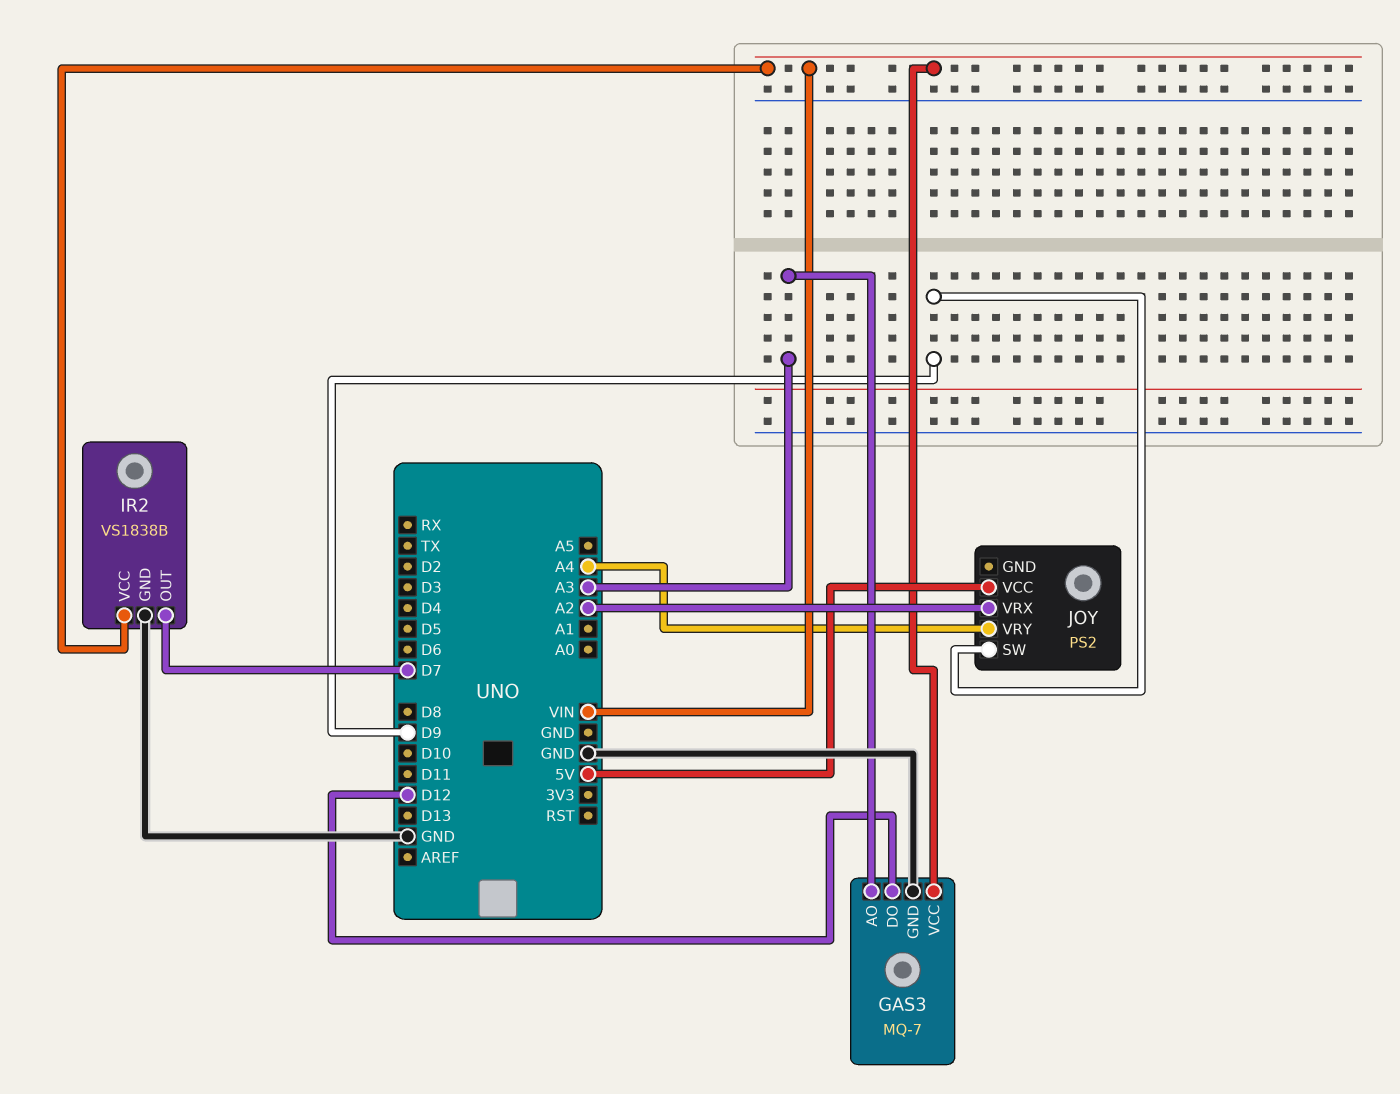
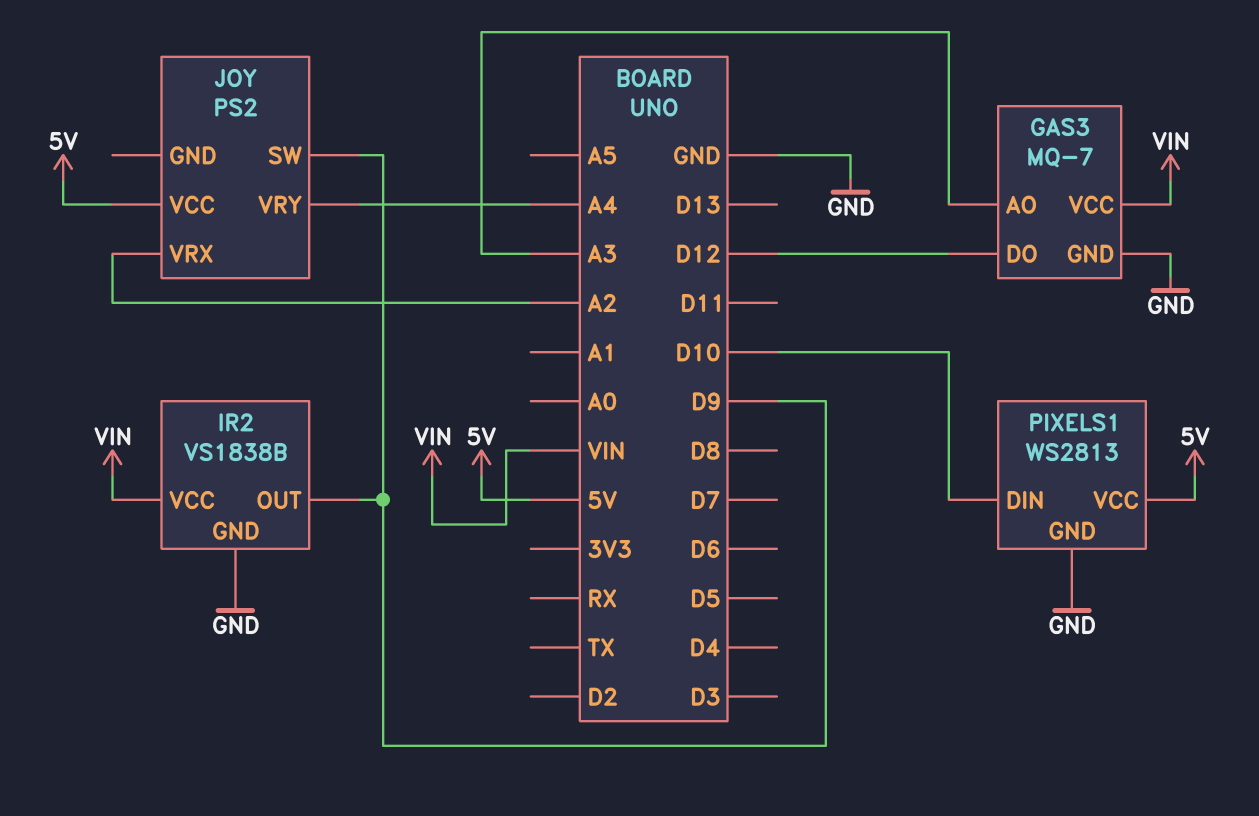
IR2 pin OUT: D7 -> D9
PIXELS1: none -> WS2813
PIXELS1 pin DIN: none -> D10
PIXELS1 pin GND: none -> GND
PIXELS1 pin VCC: none -> 5V

